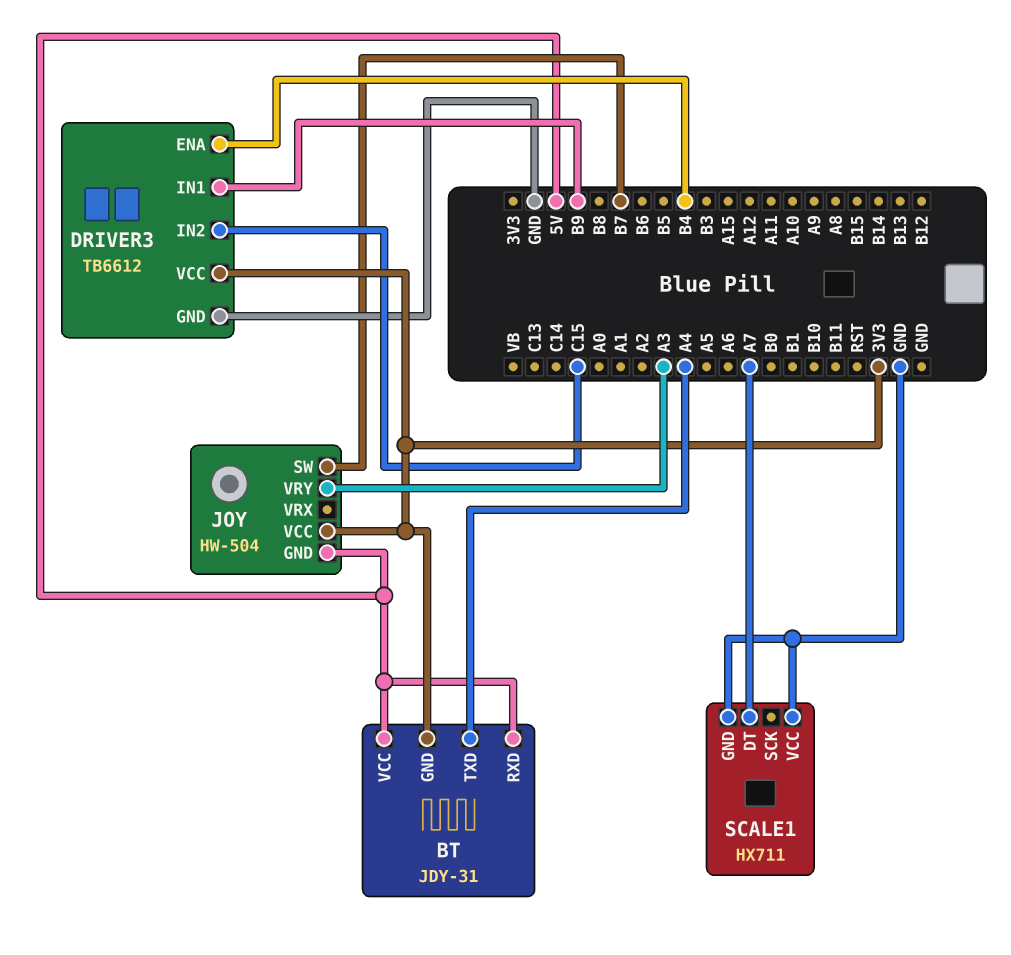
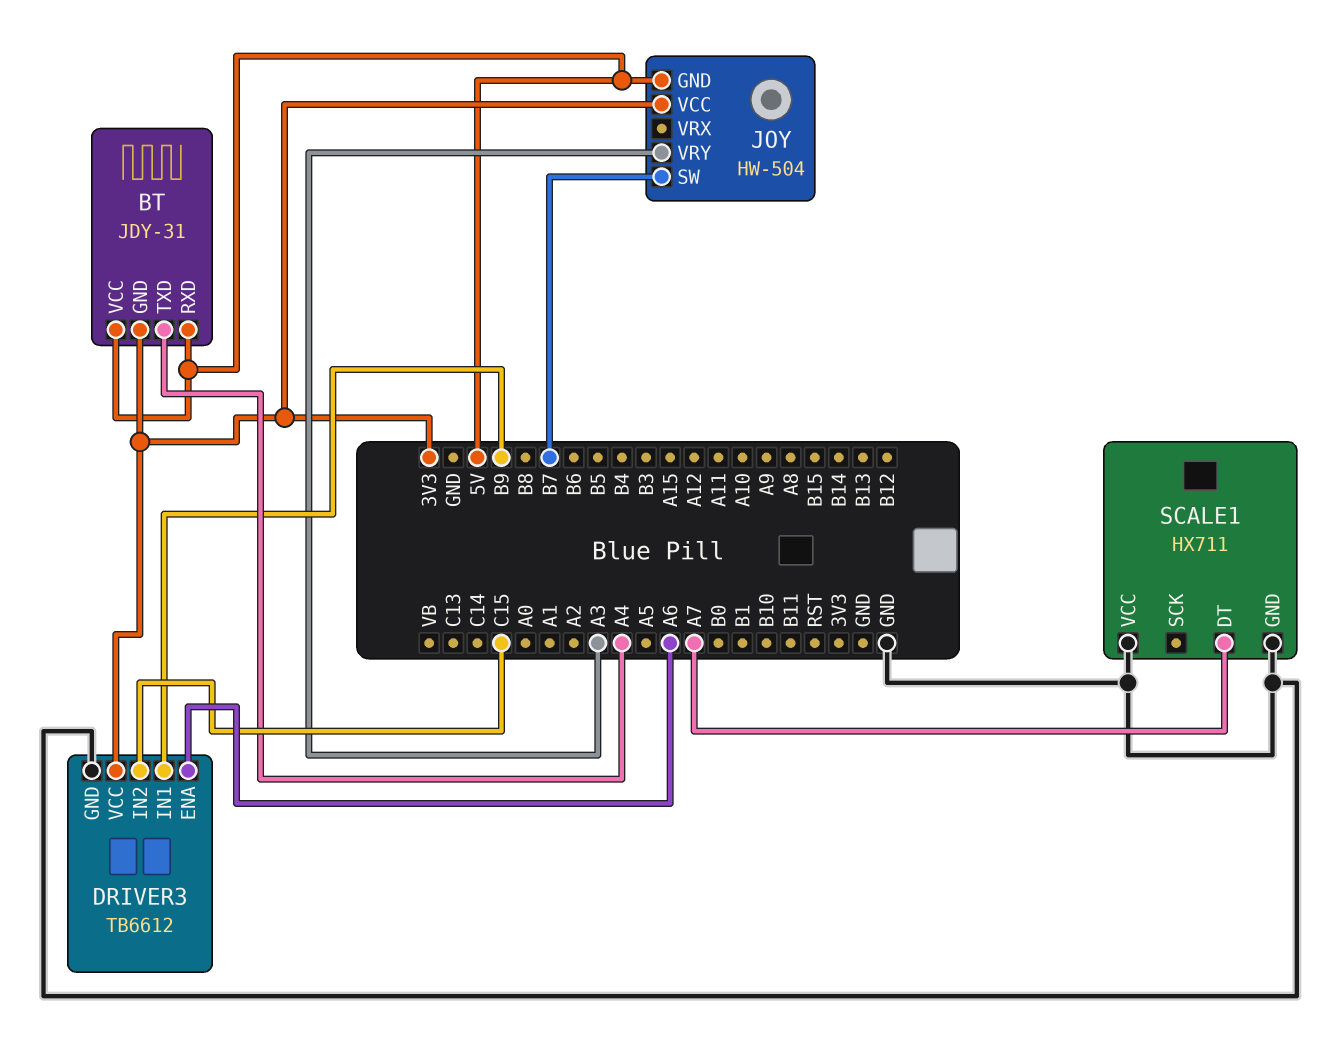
DRIVER3 pin ENA: B4 -> A6

